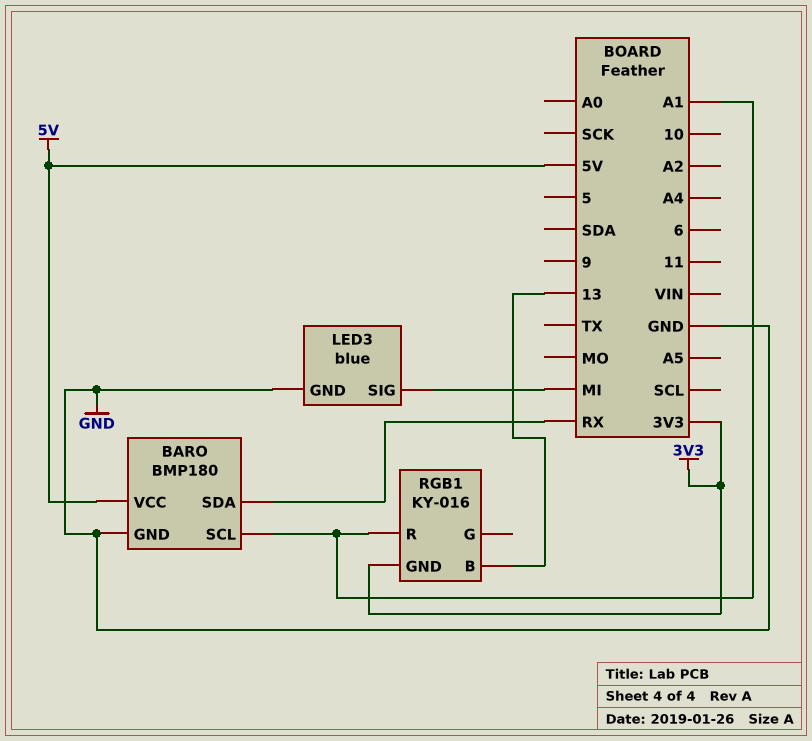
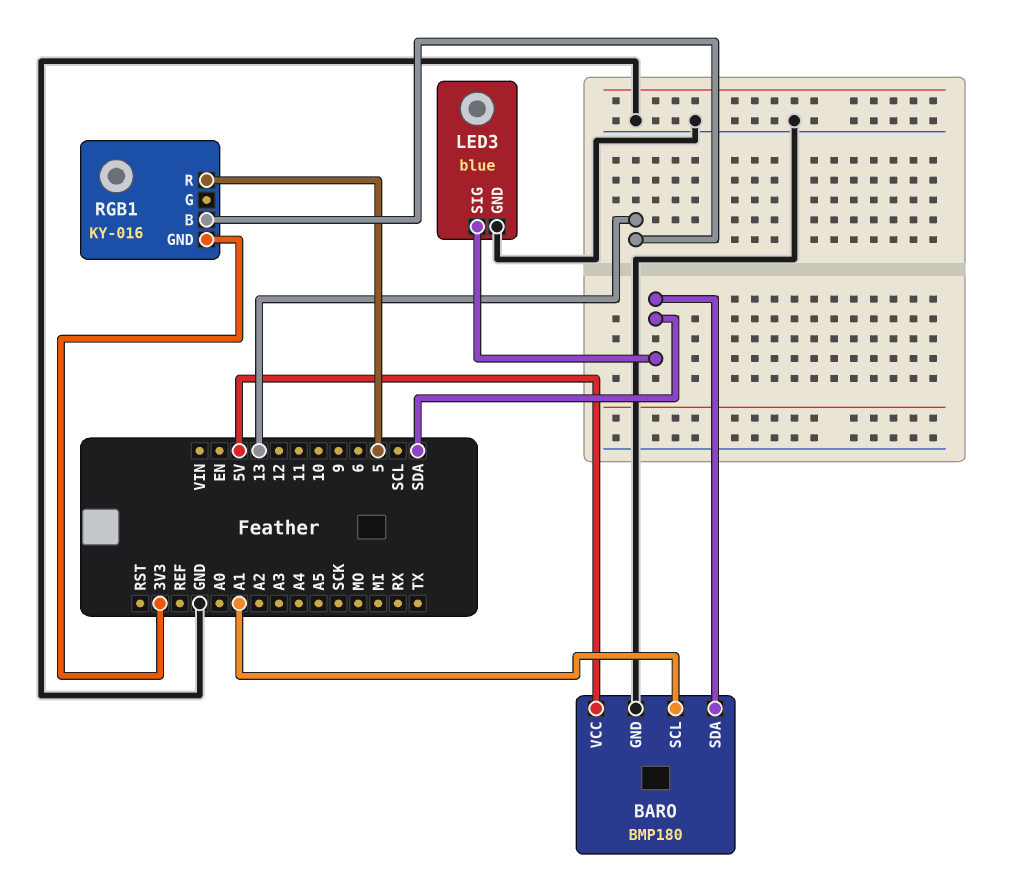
BARO pin SDA: RX -> SDA
LED3 pin SIG: MI -> SDA
RGB1 pin R: A1 -> 5

